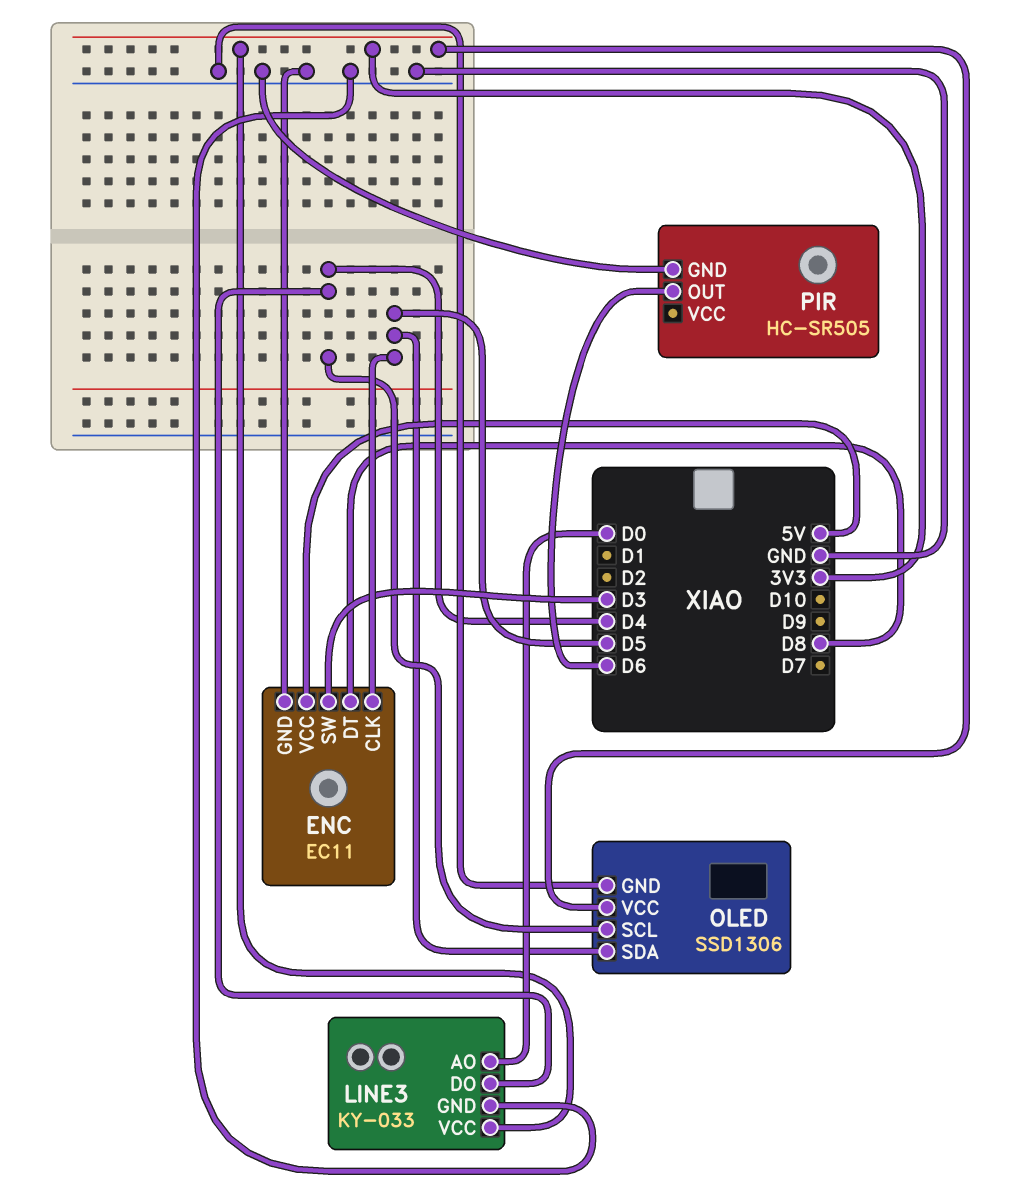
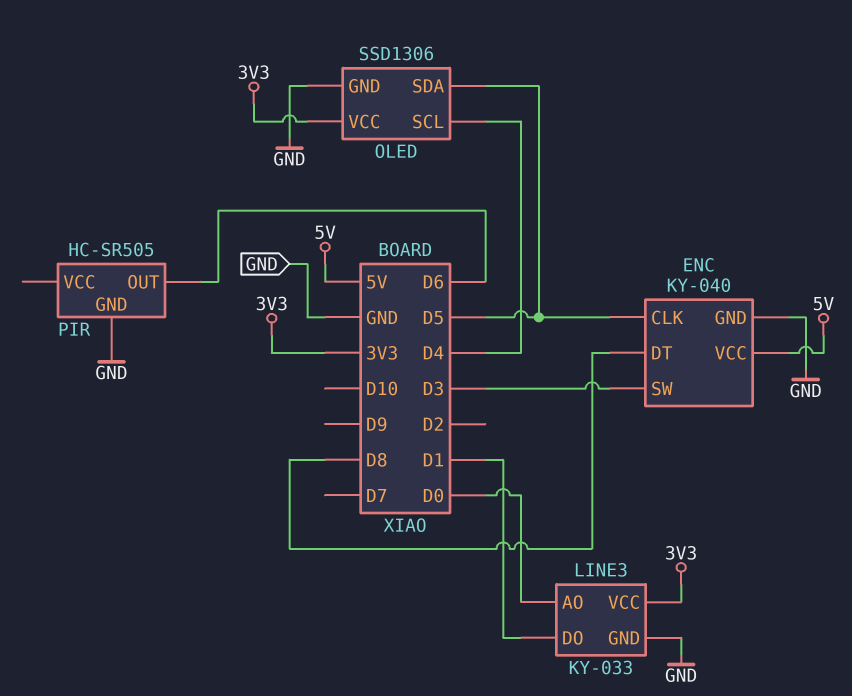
ENC: EC11 -> KY-040
LINE3 pin DO: D4 -> D1

